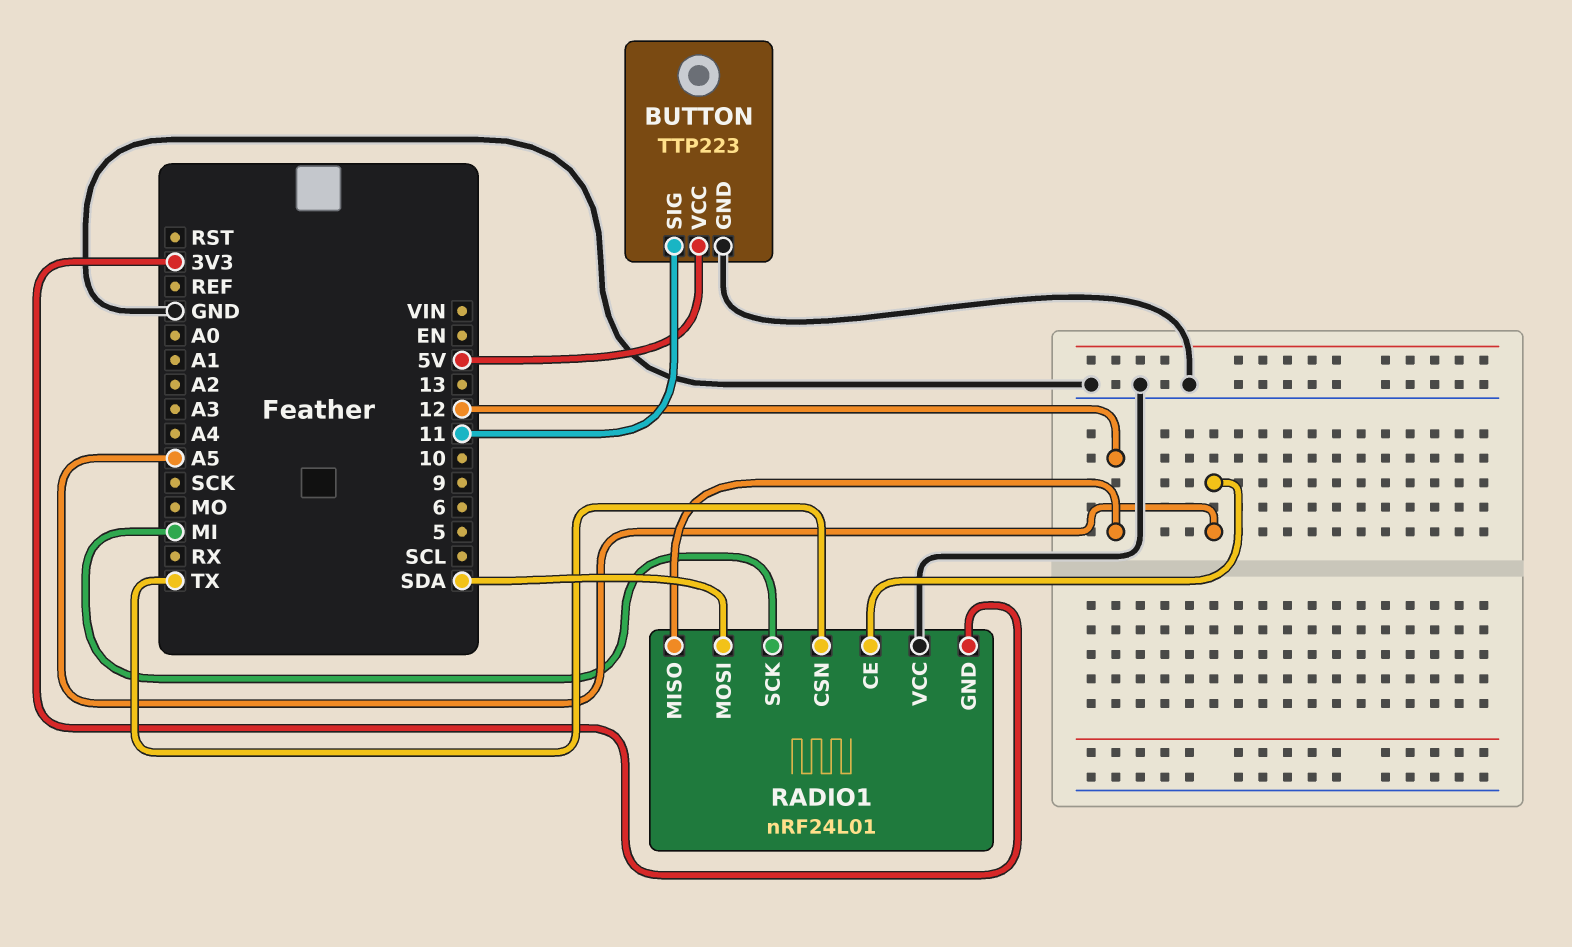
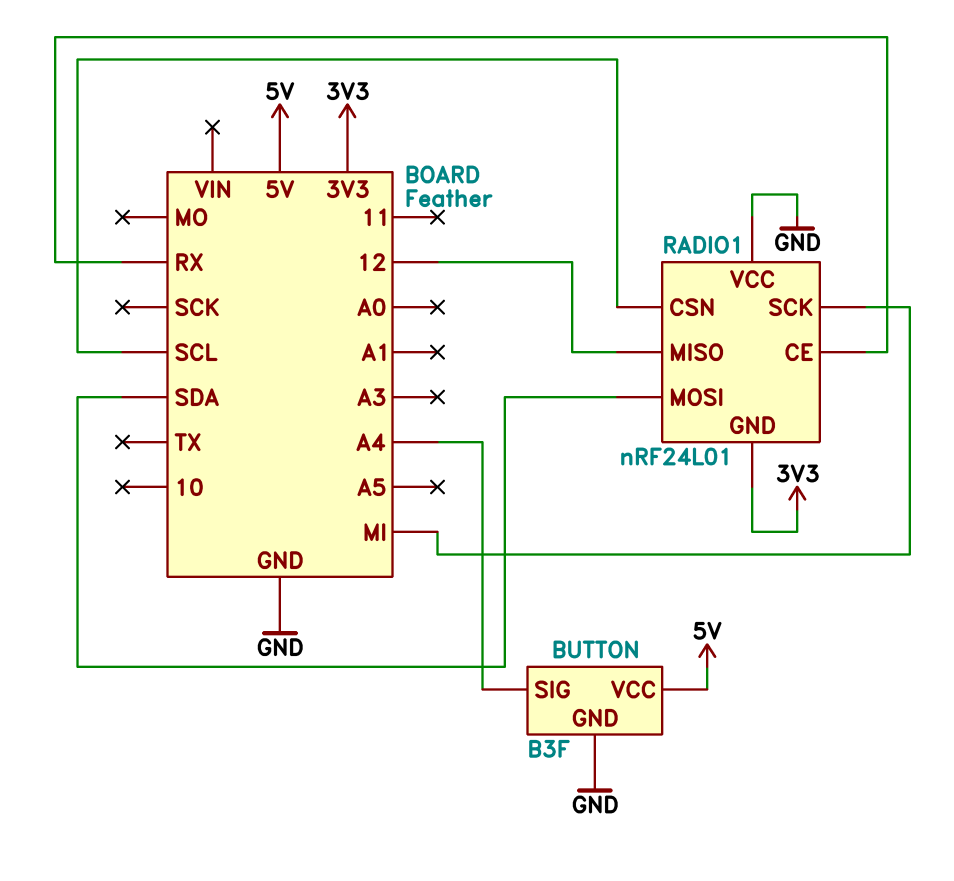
BUTTON: TTP223 -> B3F
BUTTON pin SIG: 11 -> A4
RADIO1 pin CE: A5 -> RX
RADIO1 pin CSN: TX -> SCL

